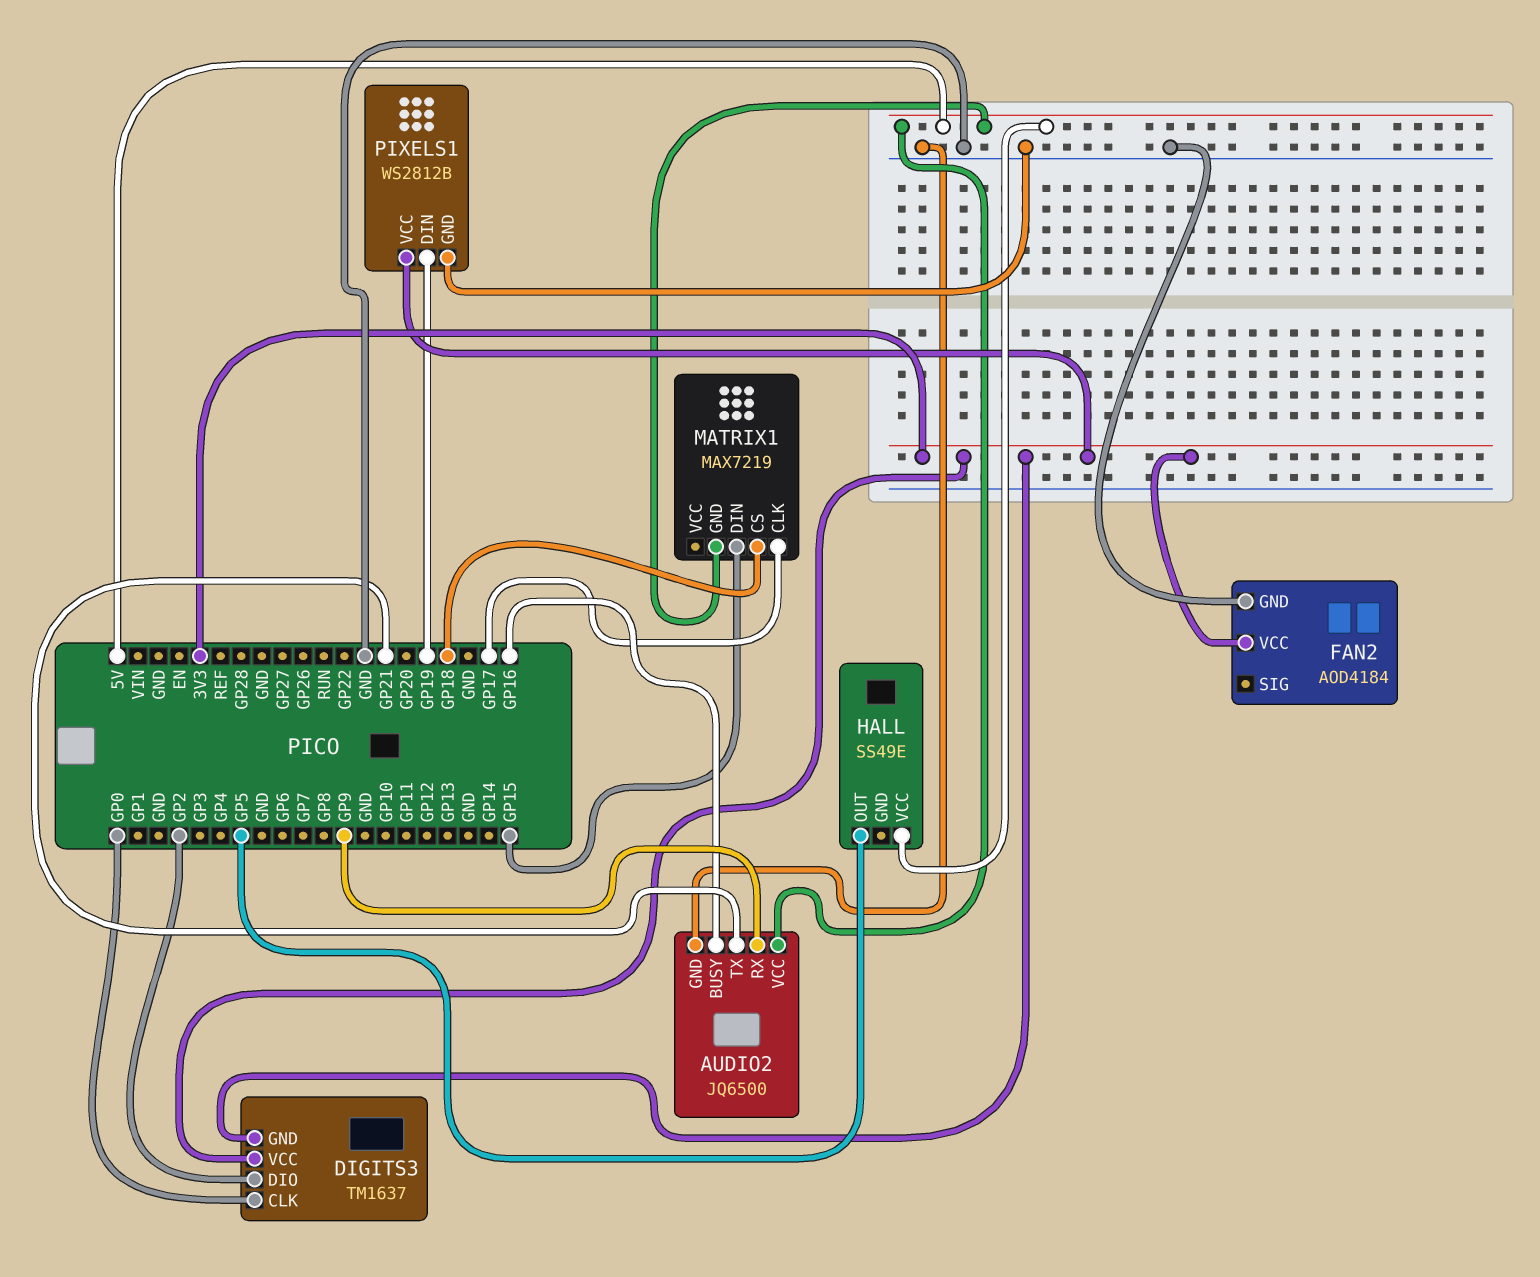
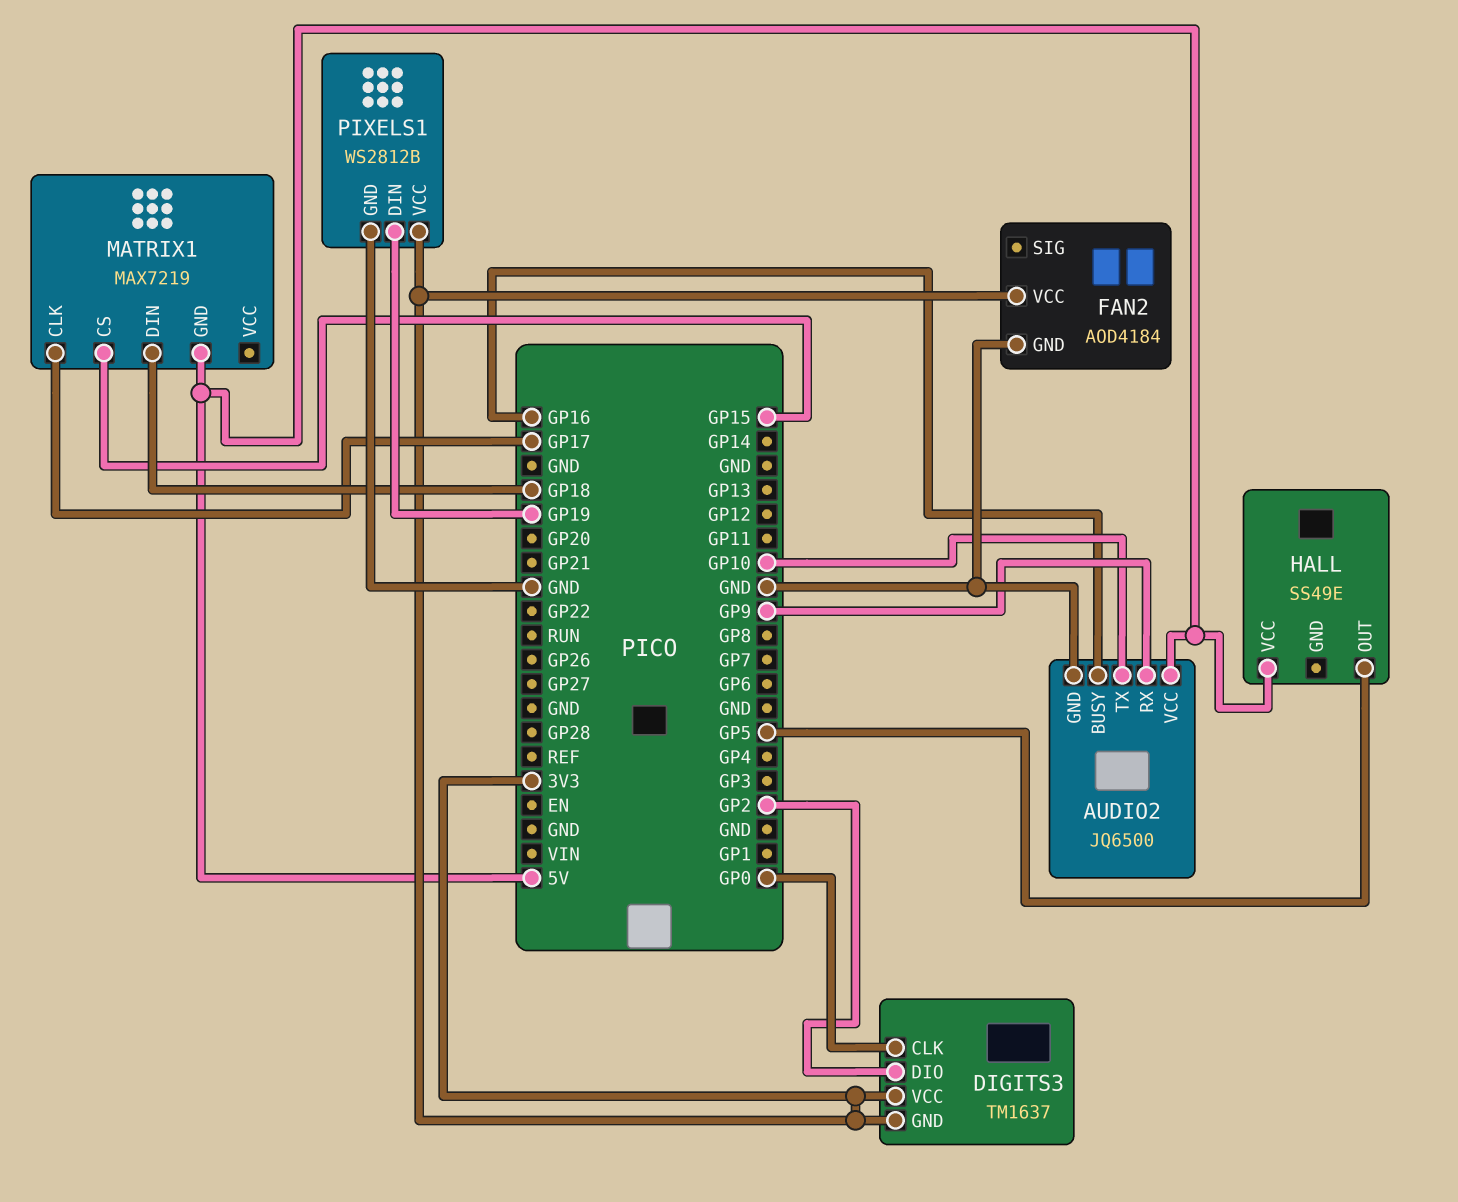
AUDIO2 pin TX: GP21 -> GP10
MATRIX1 pin CS: GP18 -> GP15
MATRIX1 pin DIN: GP15 -> GP18

